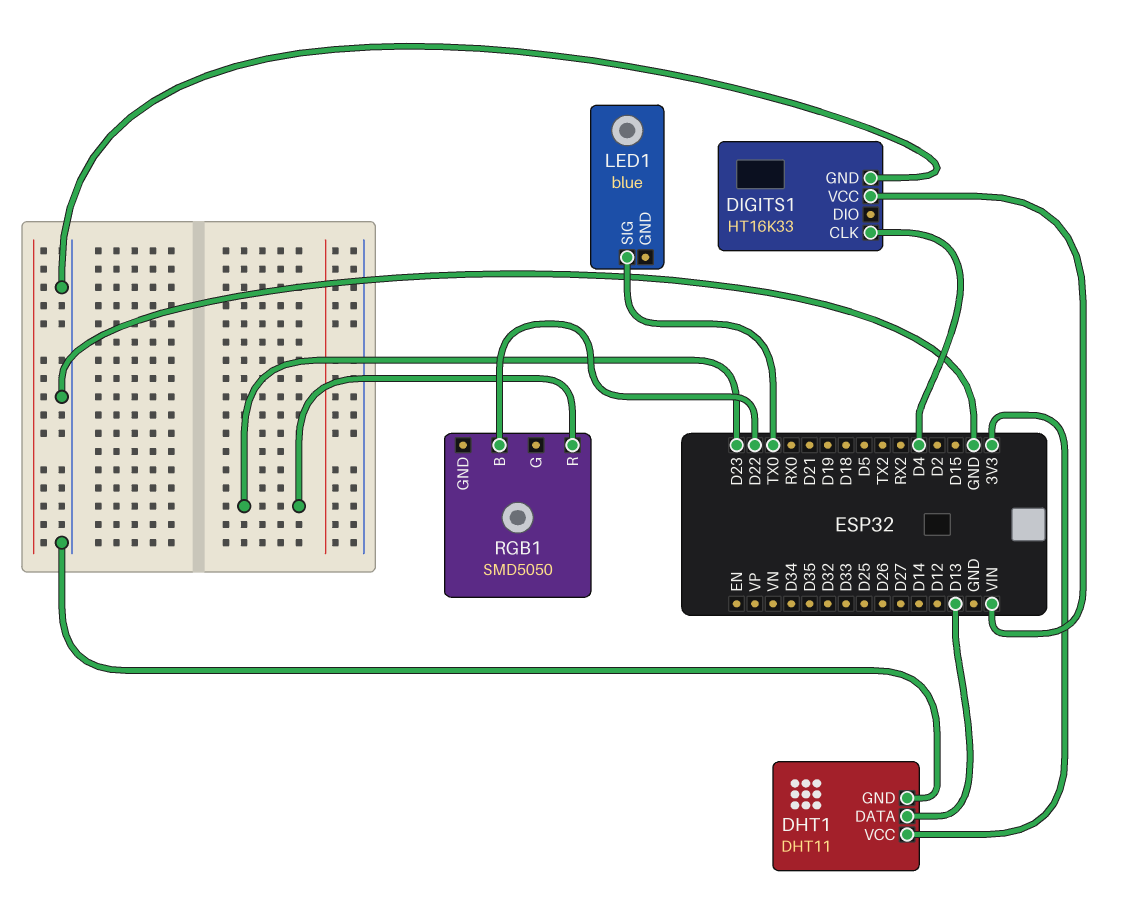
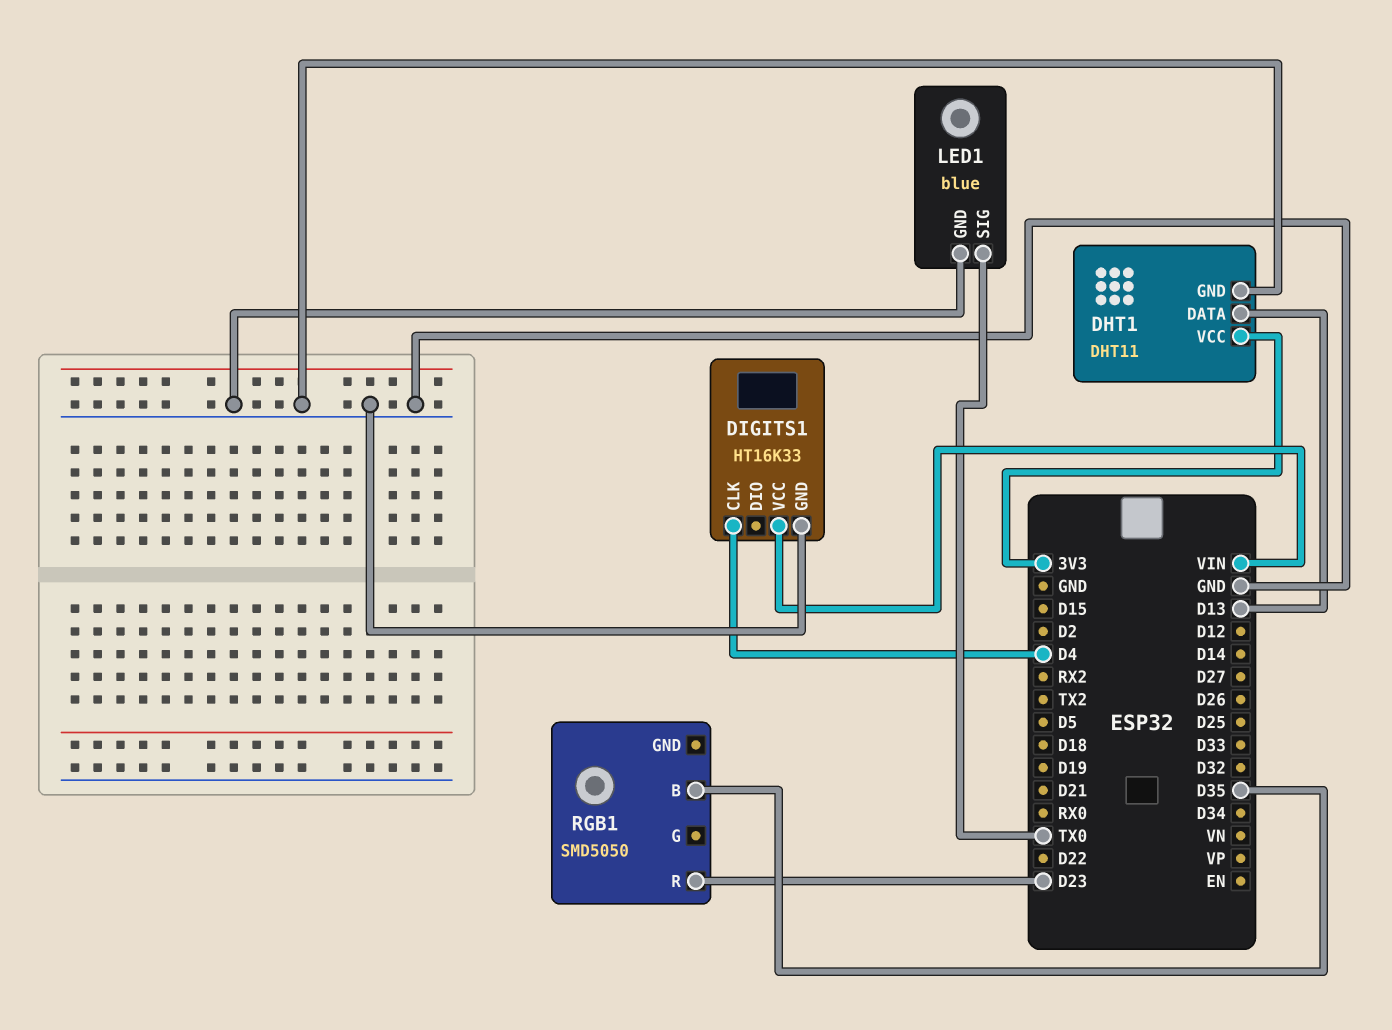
LED1 pin GND: none -> GND
RGB1 pin B: D22 -> D35

